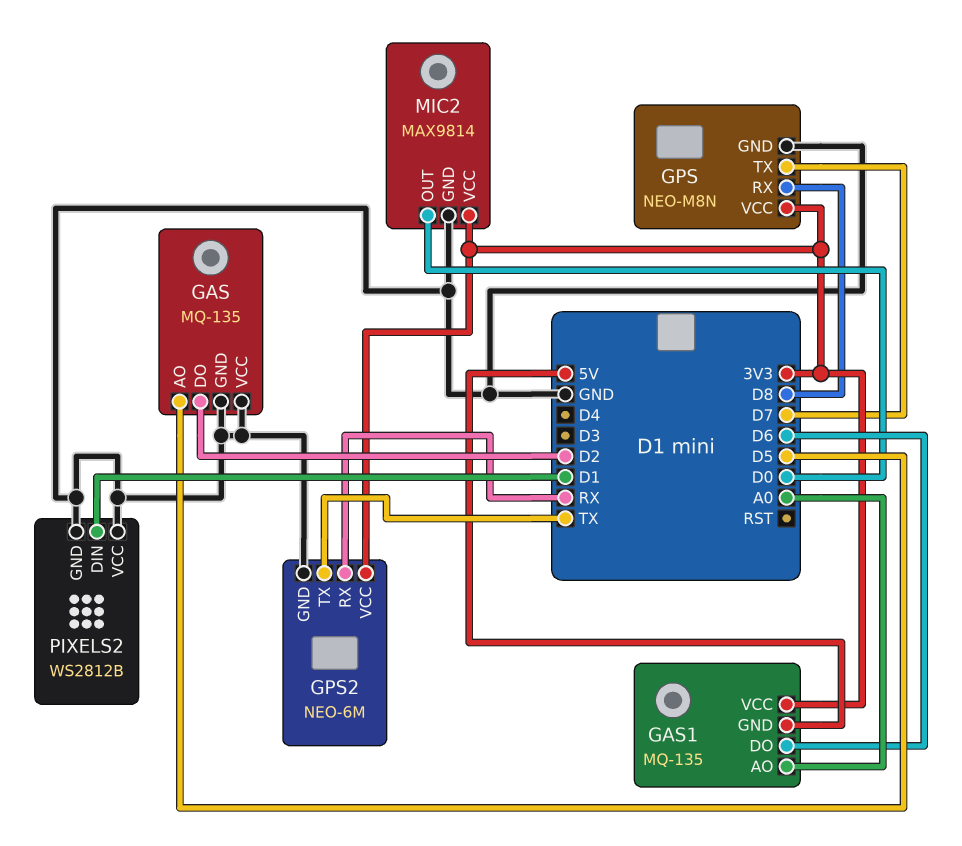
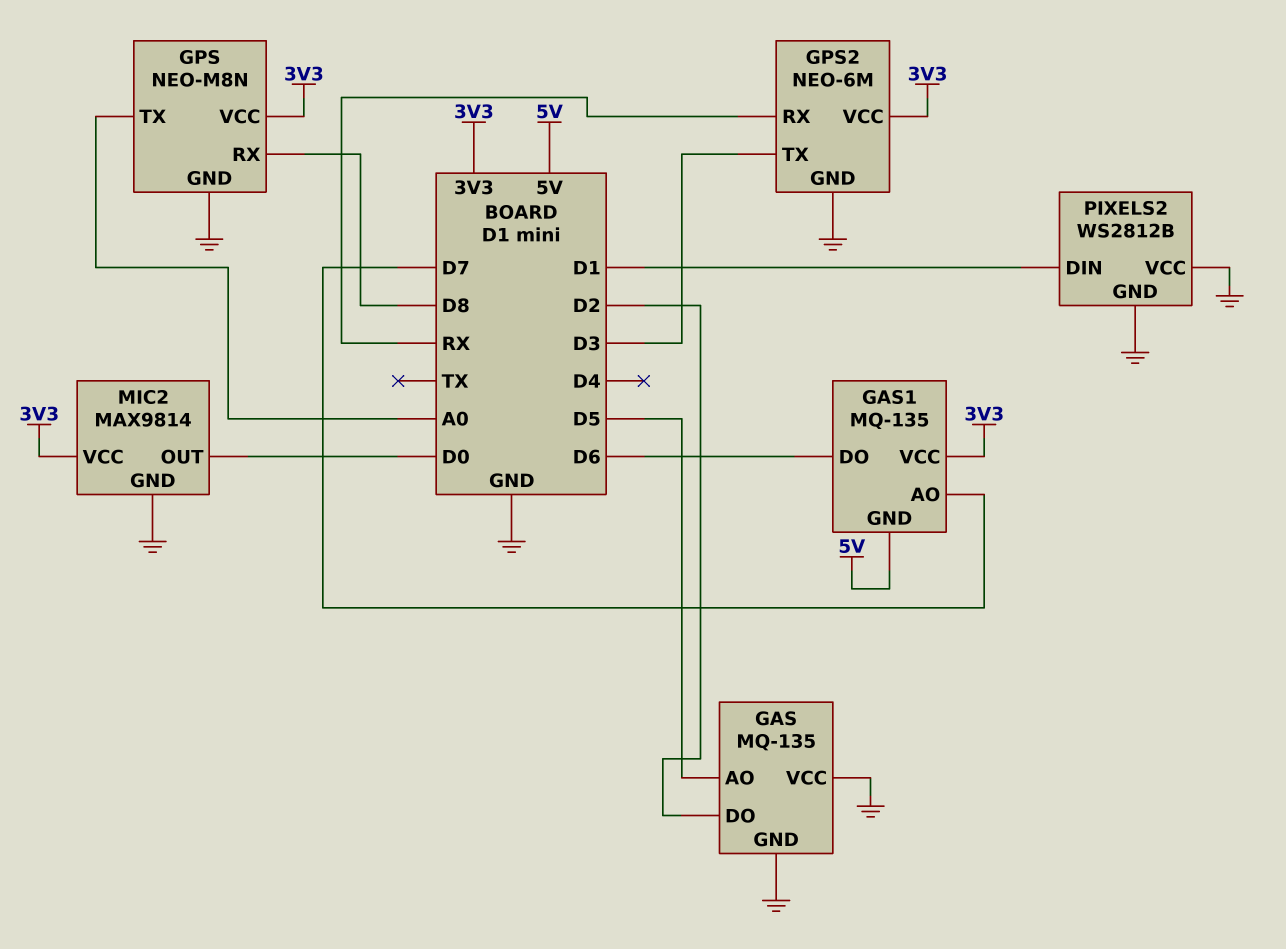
GAS1 pin AO: A0 -> D7
GPS pin TX: D7 -> A0
GPS2 pin TX: TX -> D3

